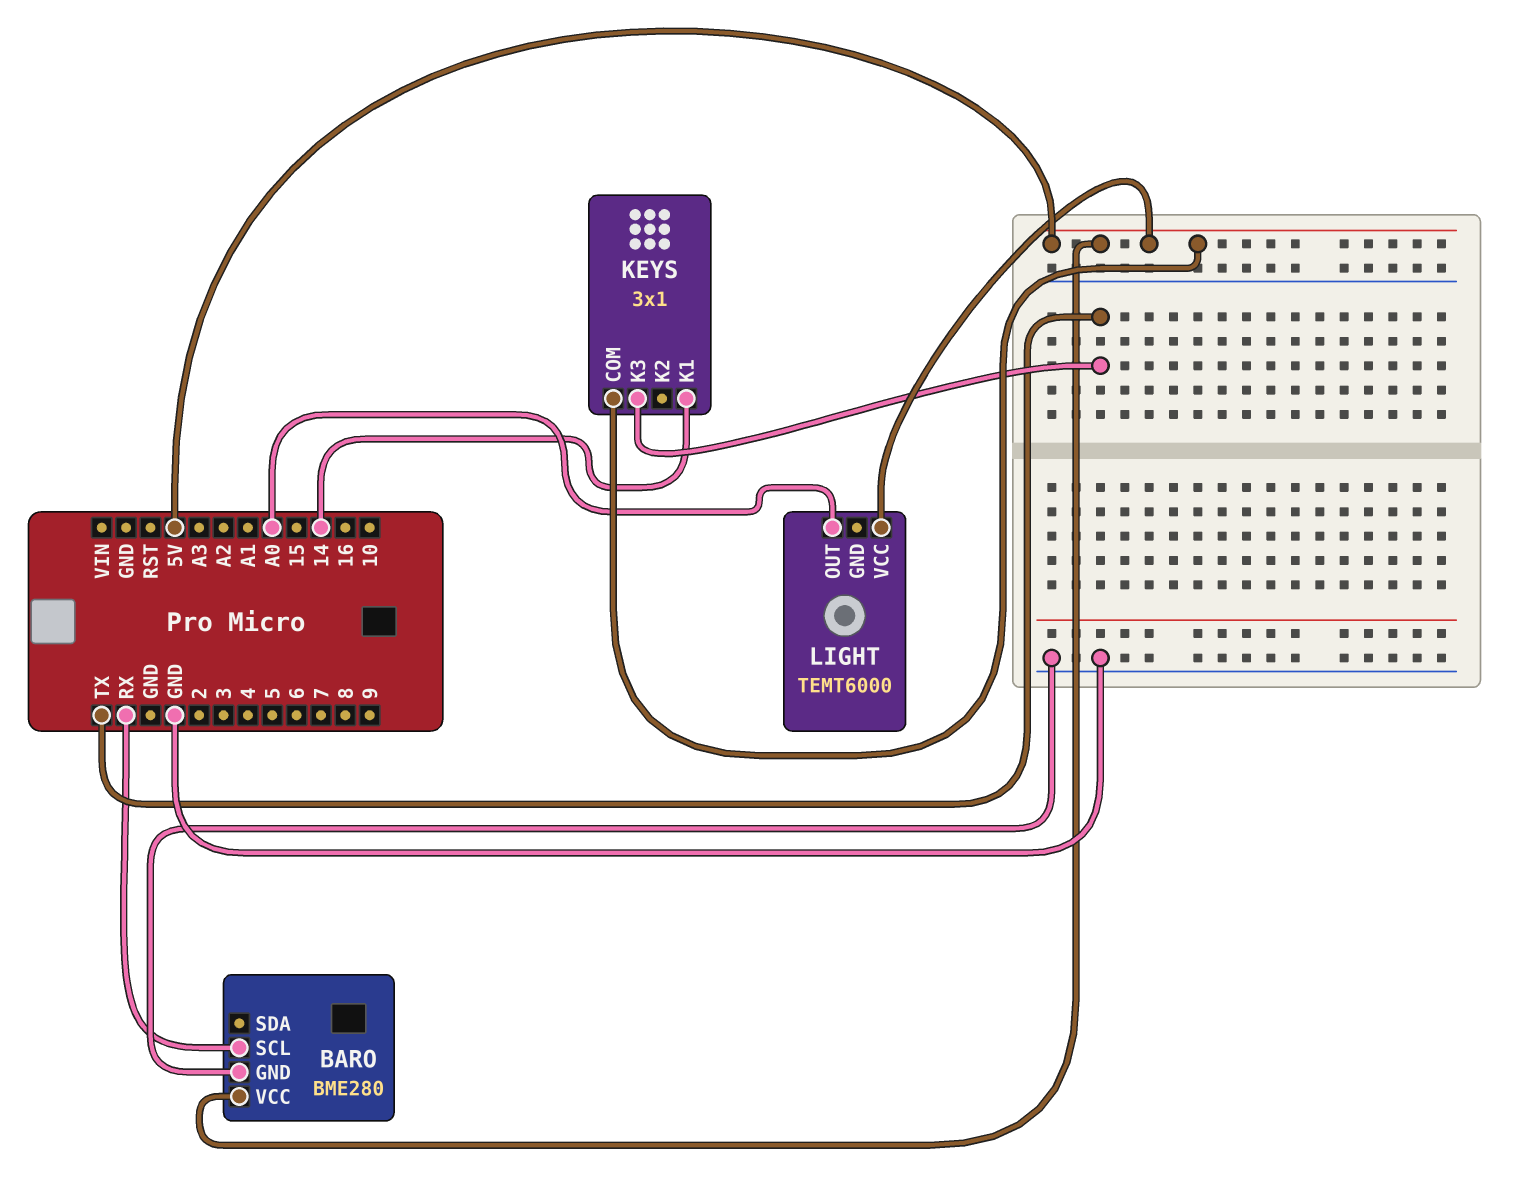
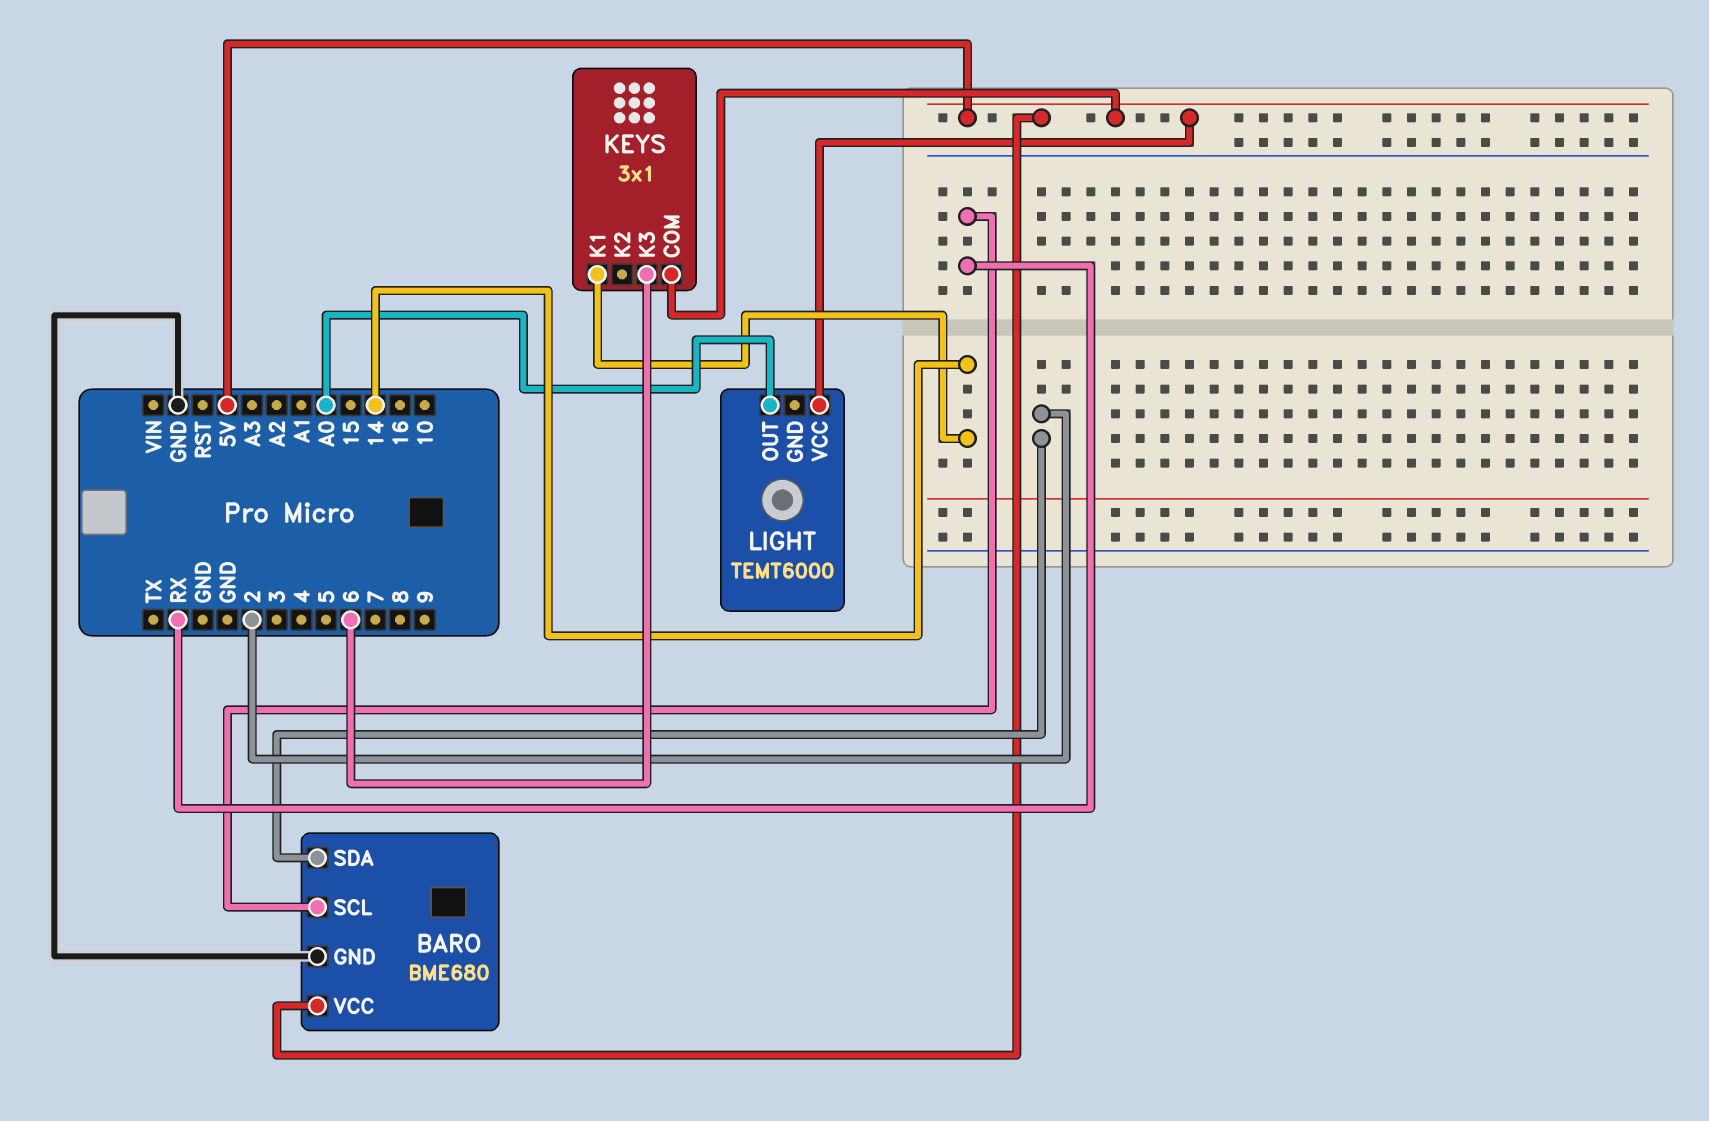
BARO: BME280 -> BME680
BARO pin SDA: none -> 2
KEYS pin K3: TX -> 6

